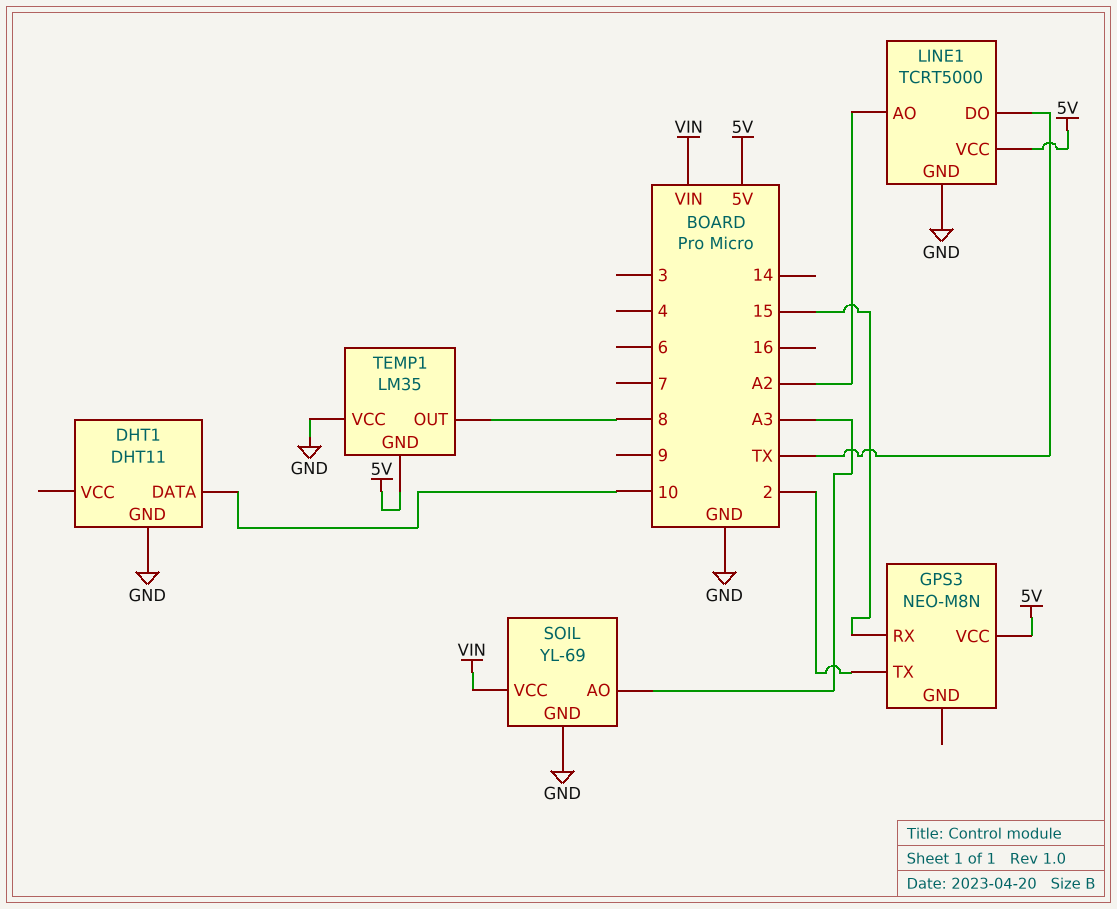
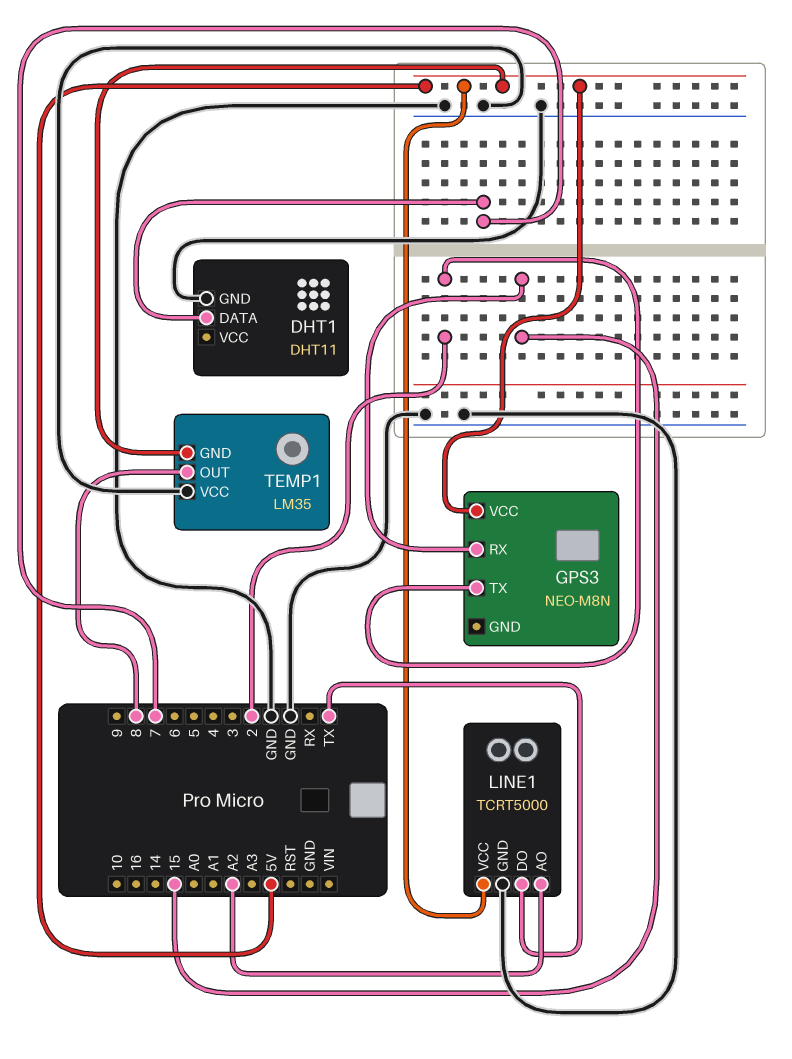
DHT1 pin DATA: 10 -> 7
SOIL: YL-69 -> none
SOIL pin AO: A3 -> none
SOIL pin GND: GND -> none
SOIL pin VCC: VIN -> none

